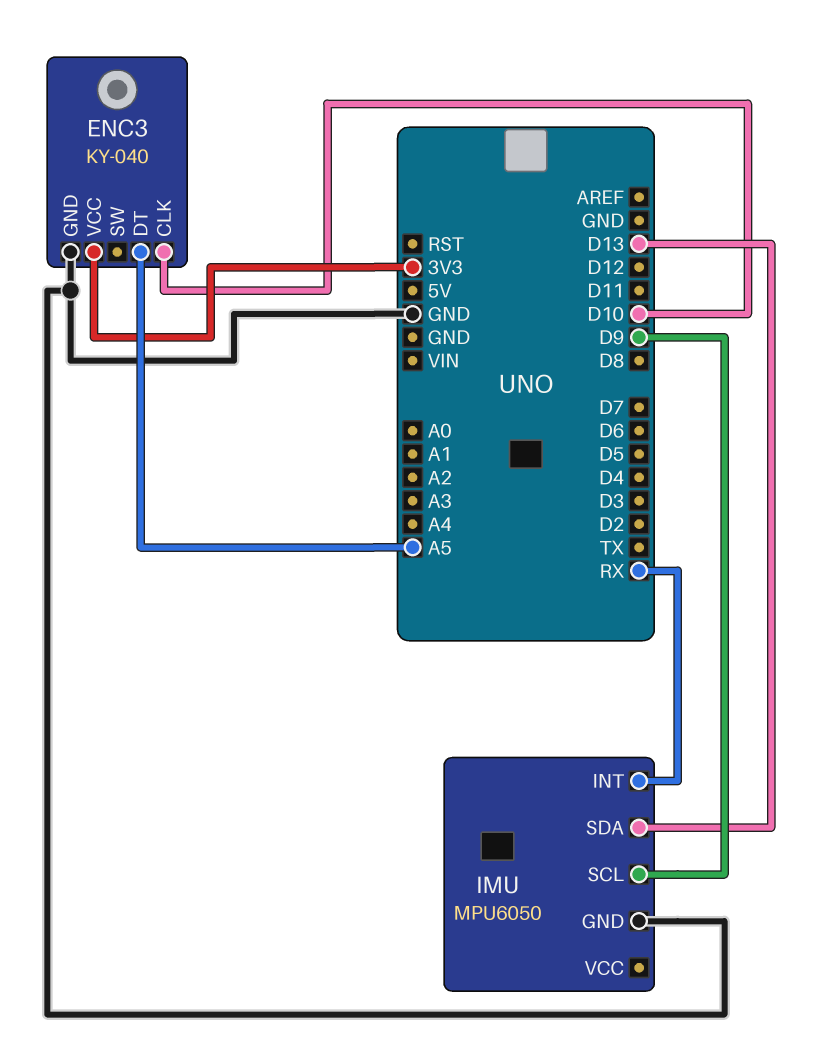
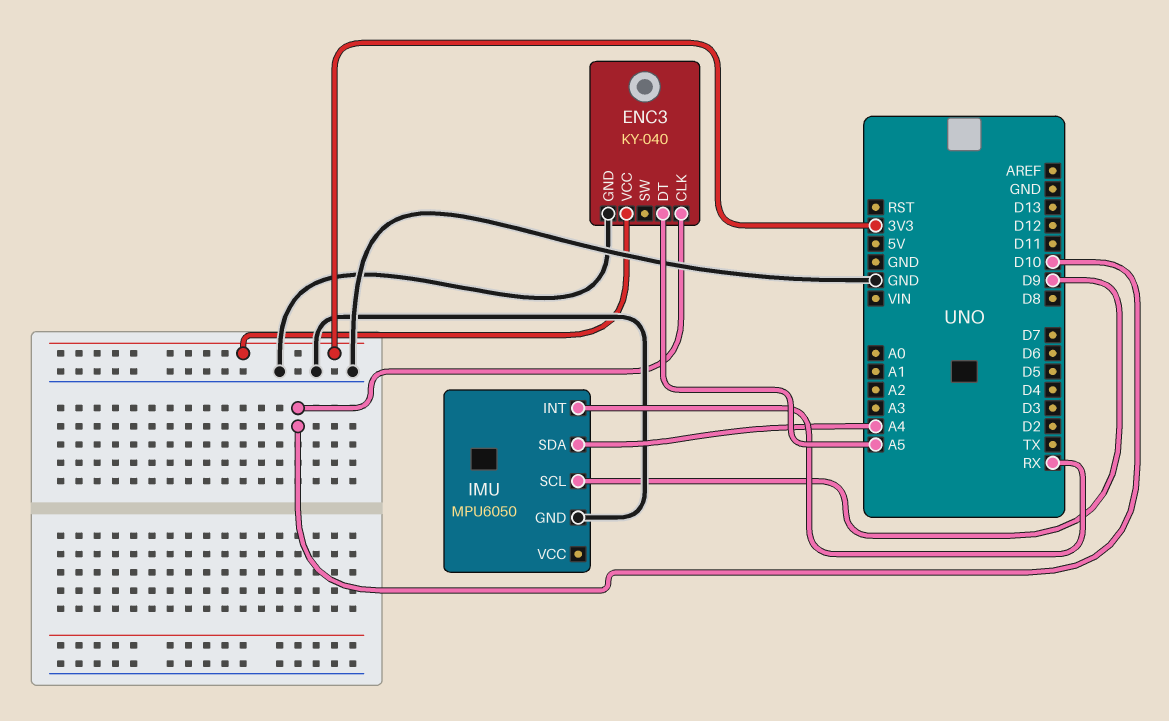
IMU pin SDA: D13 -> A4

